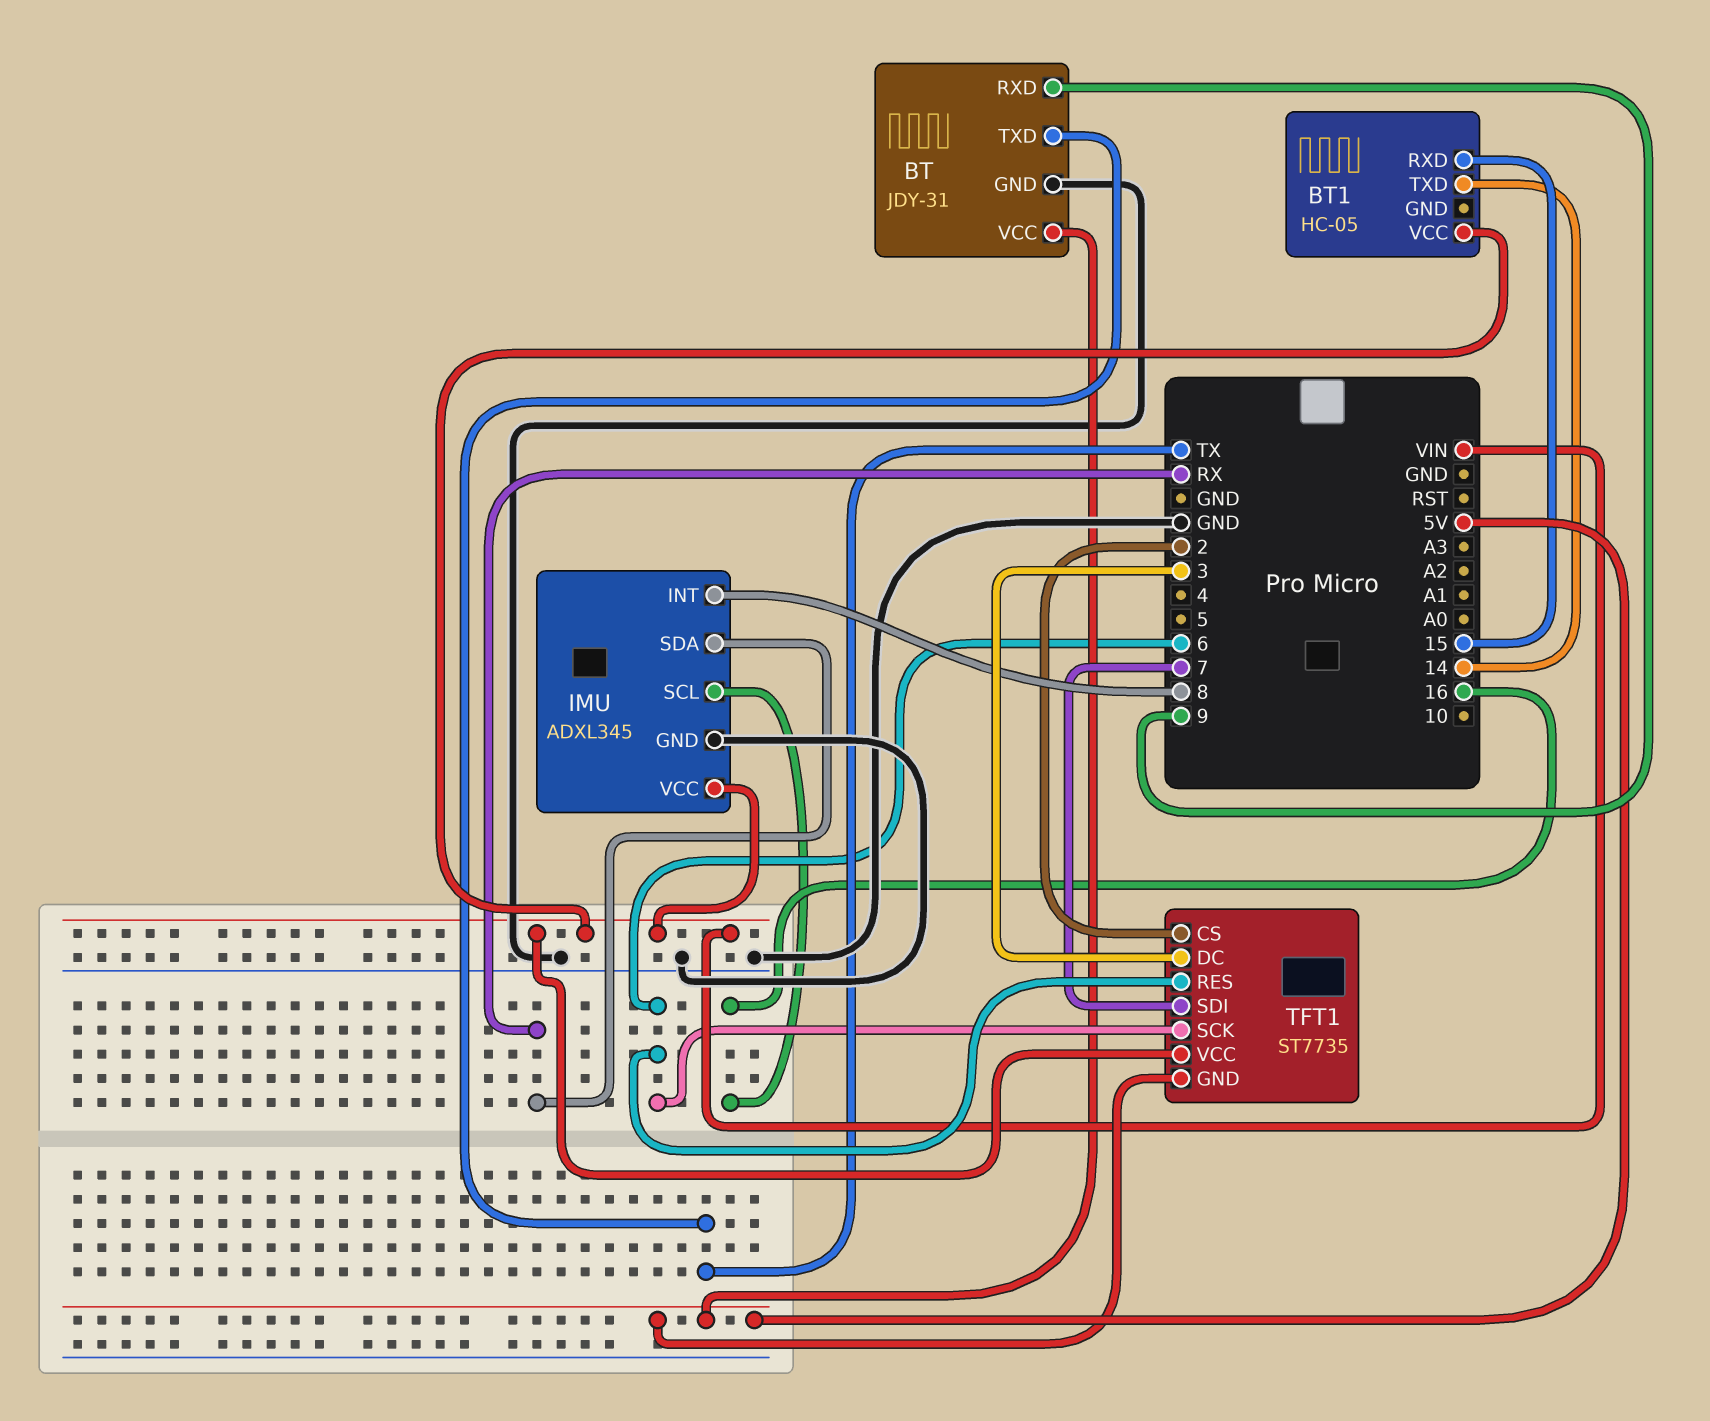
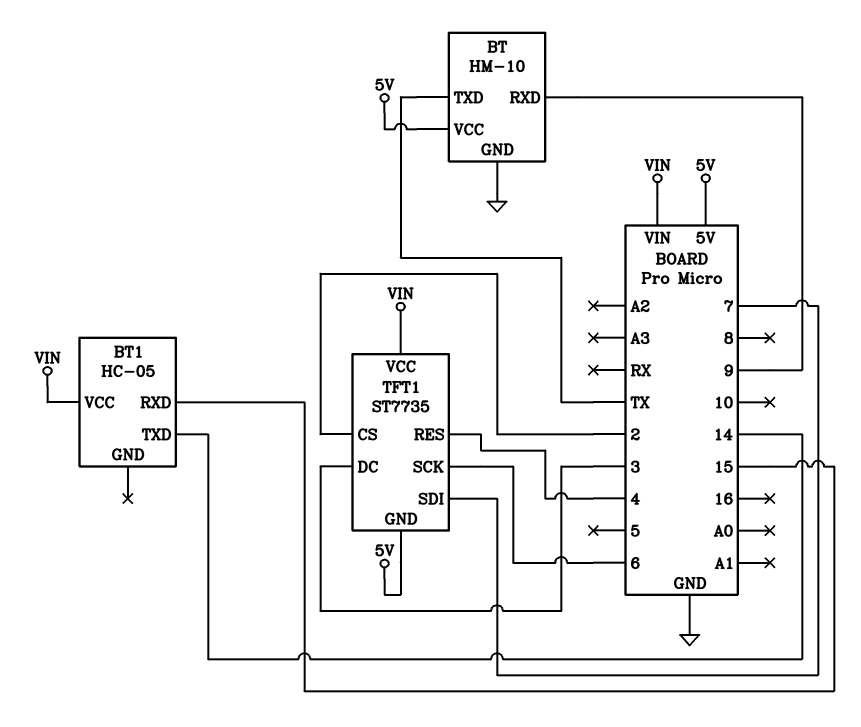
BT: JDY-31 -> HM-10
IMU: ADXL345 -> none
IMU pin GND: GND -> none
IMU pin INT: 8 -> none
IMU pin SCL: 16 -> none
IMU pin SDA: RX -> none
IMU pin VCC: VIN -> none
TFT1 pin RES: 6 -> 4

